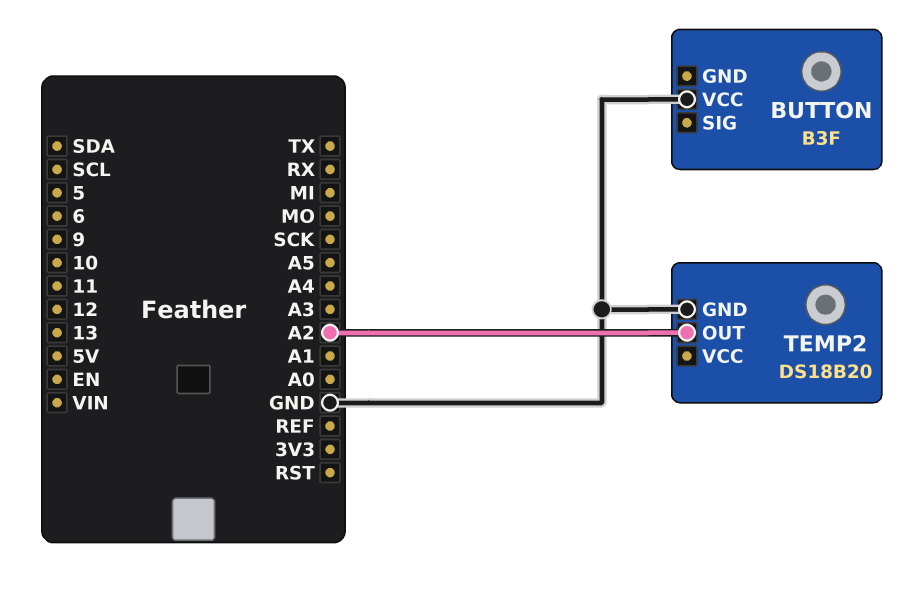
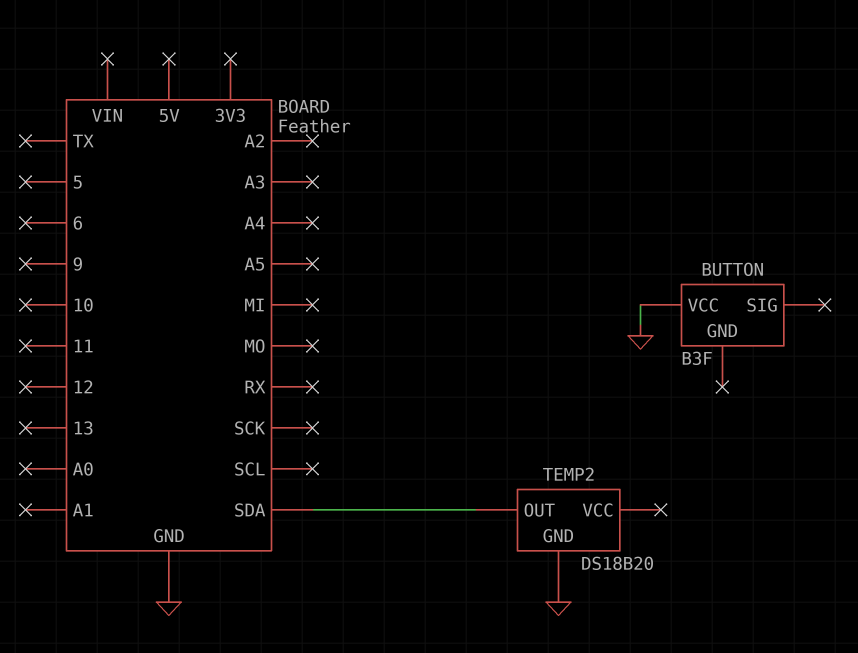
TEMP2 pin OUT: A2 -> SDA

